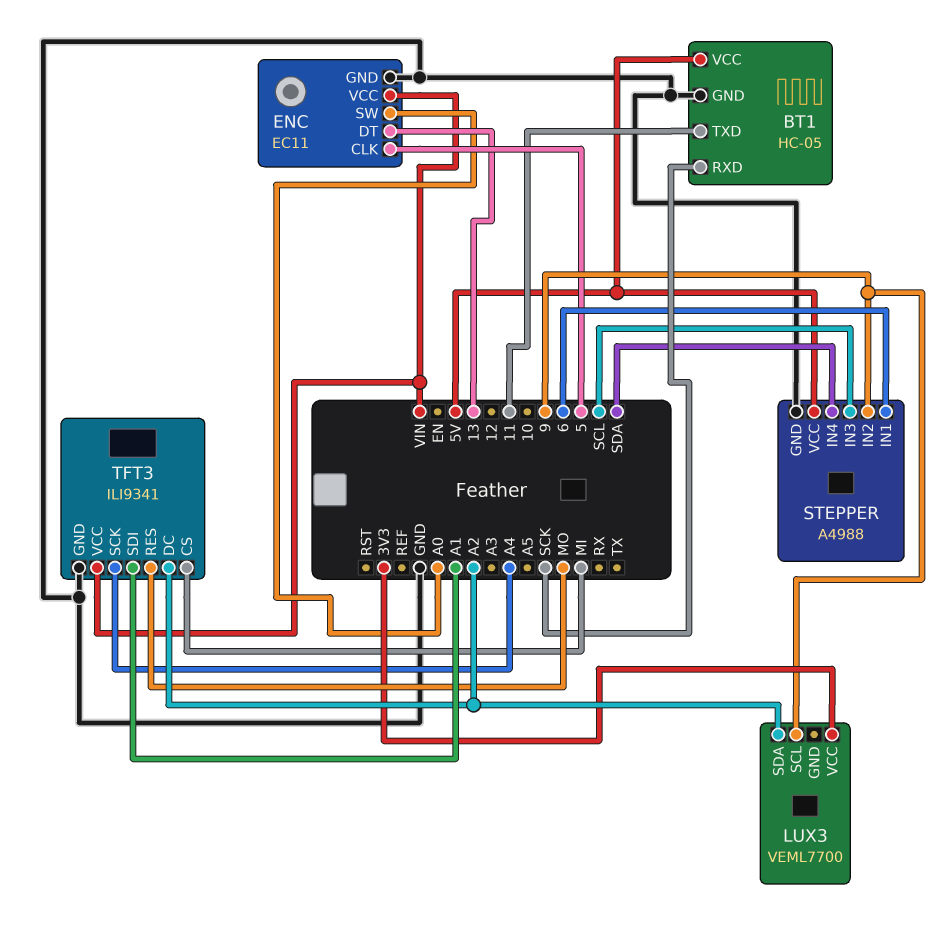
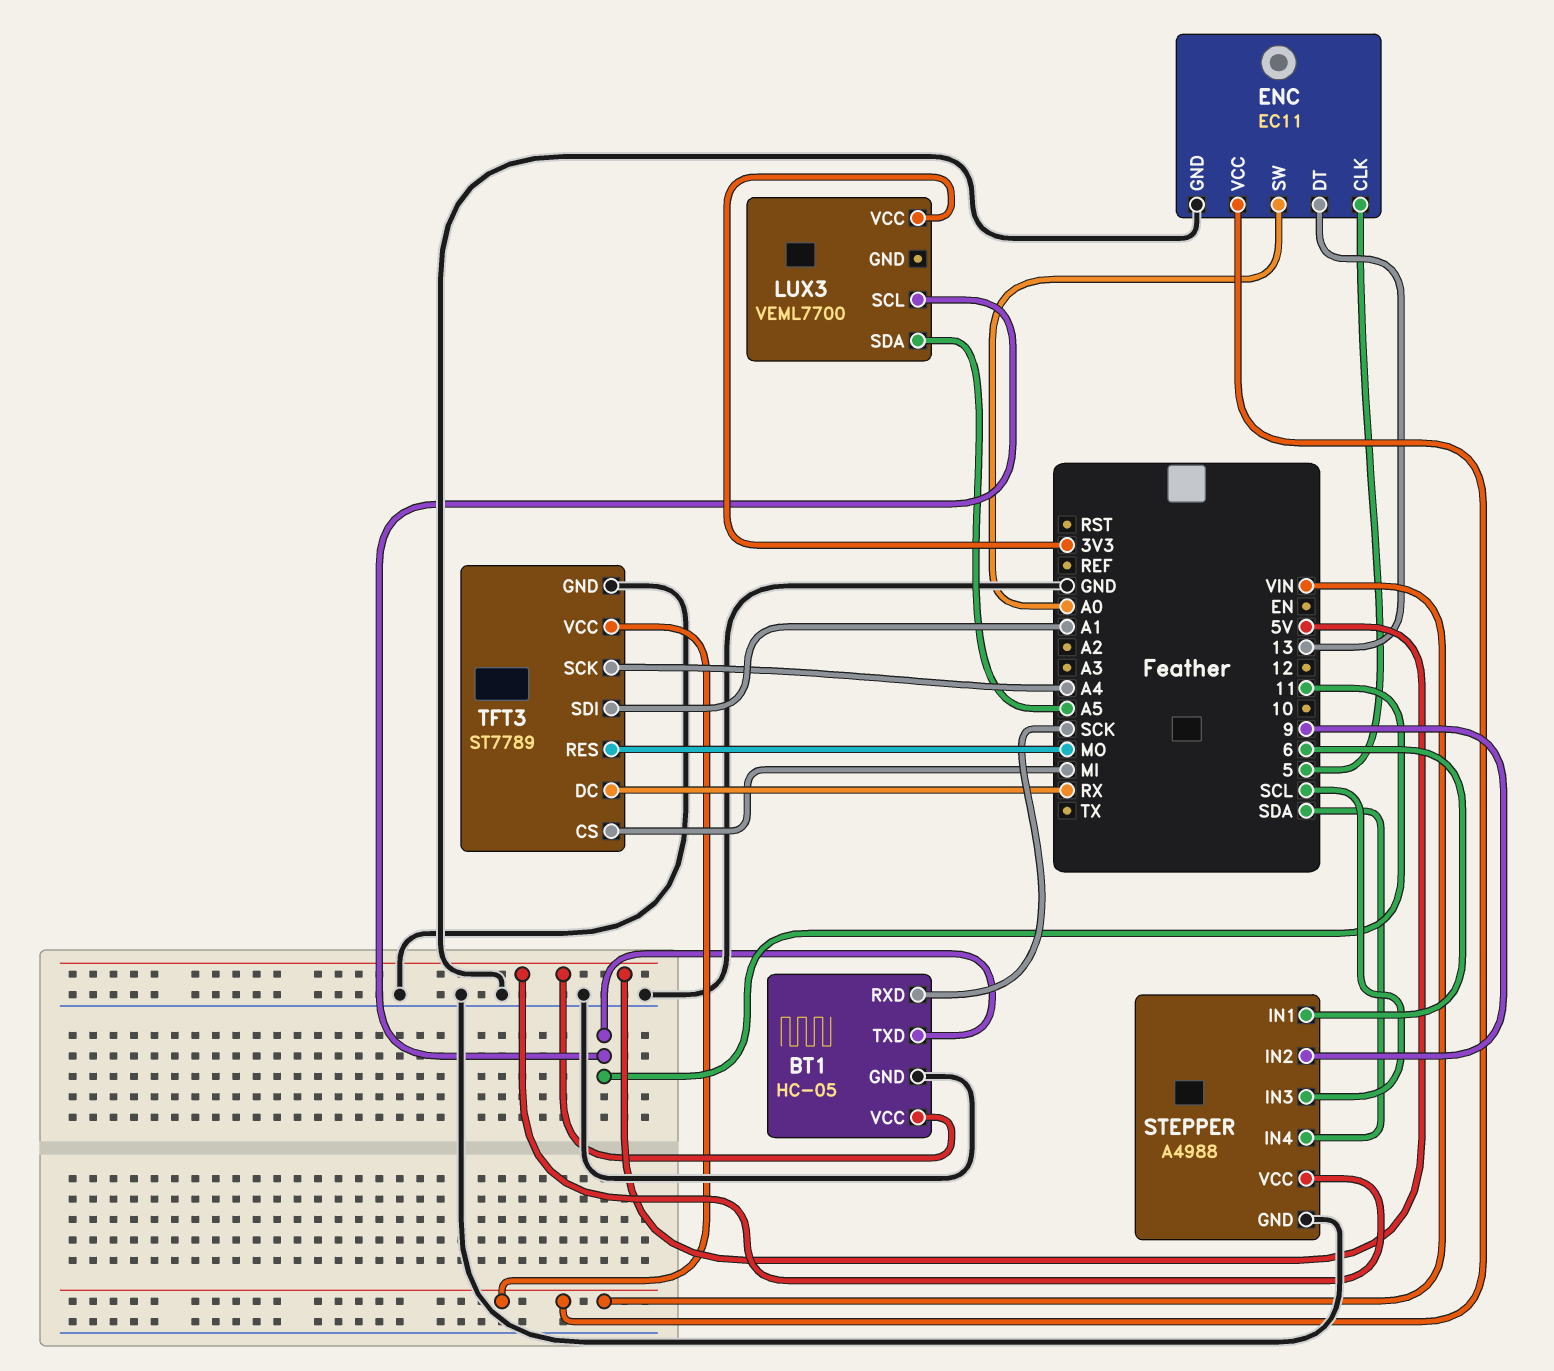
LUX3 pin SCL: 9 -> 11
LUX3 pin SDA: A2 -> A5
TFT3: ILI9341 -> ST7789
TFT3 pin DC: A2 -> RX

